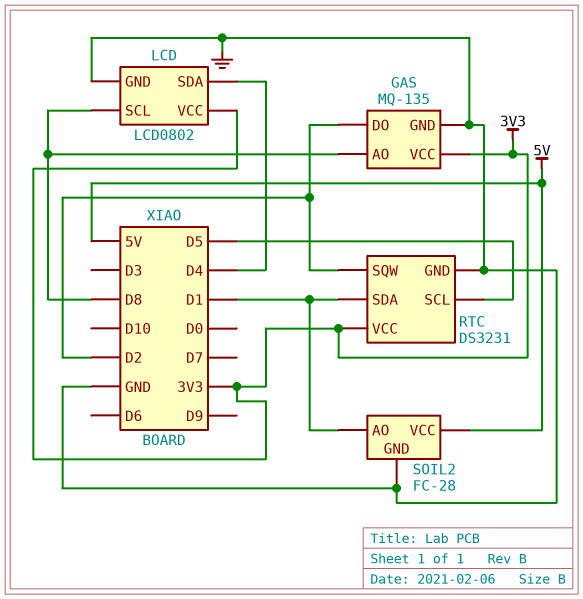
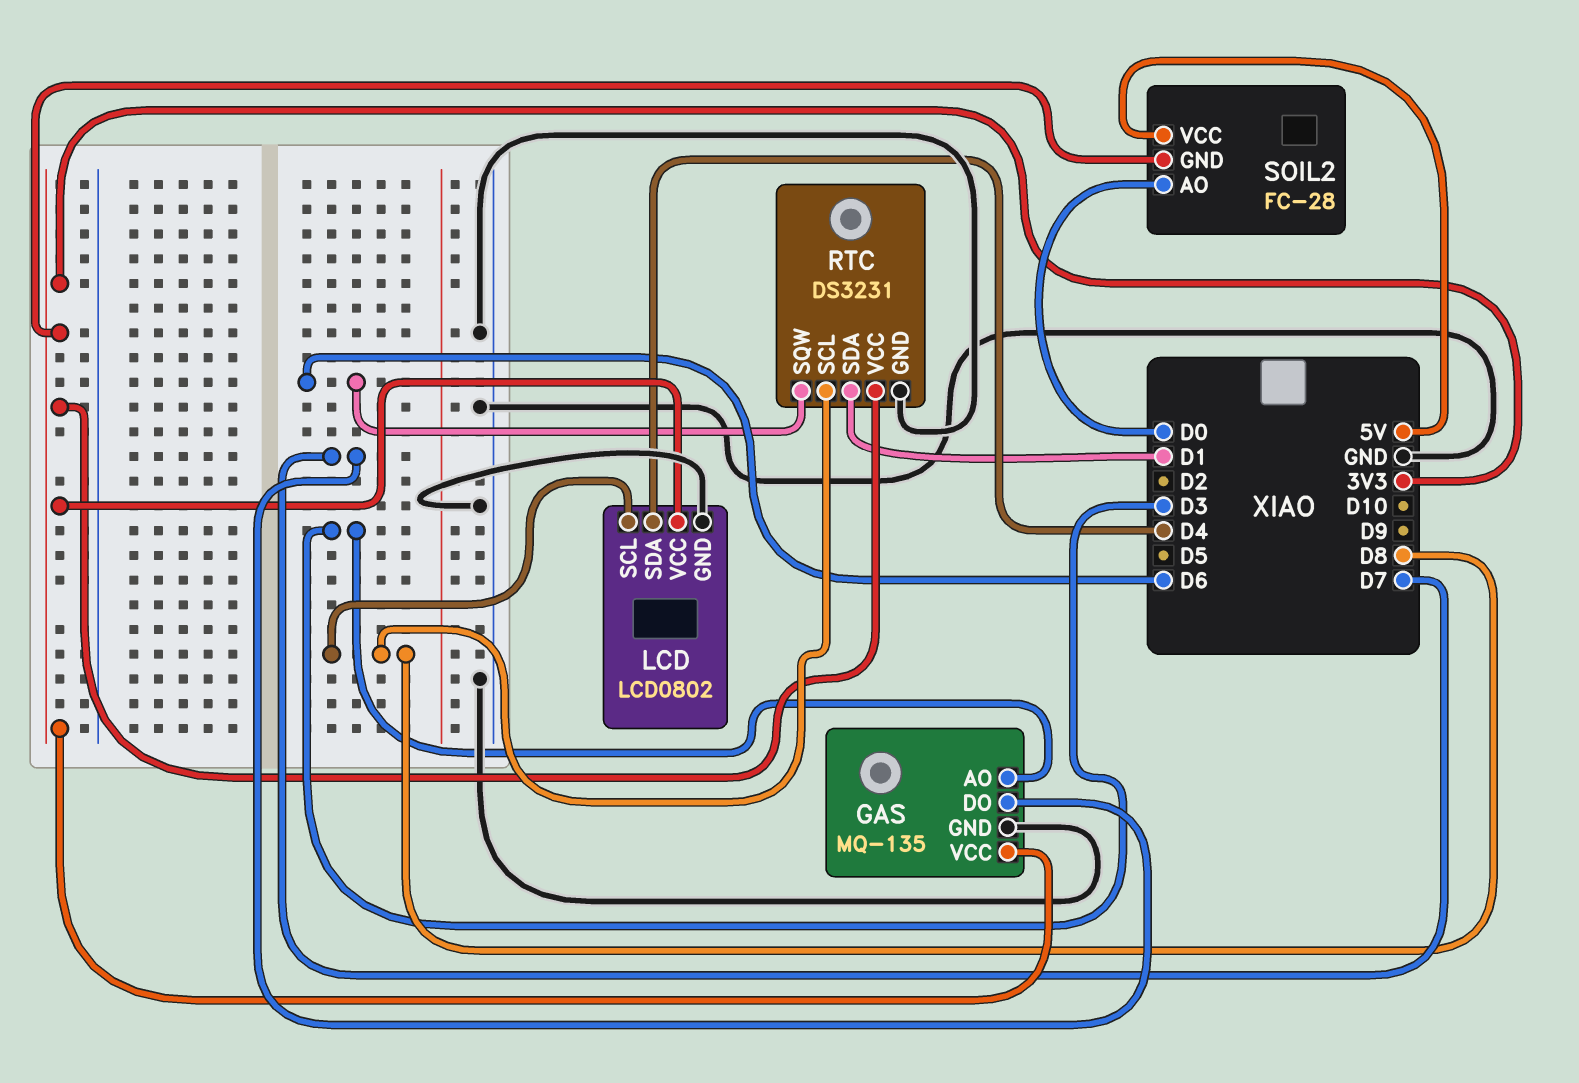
GAS pin AO: D8 -> D3
GAS pin DO: D2 -> D7
RTC pin SCL: D5 -> D8
RTC pin SQW: D2 -> D6
SOIL2 pin AO: D1 -> D0
SOIL2 pin GND: GND -> 3V3

